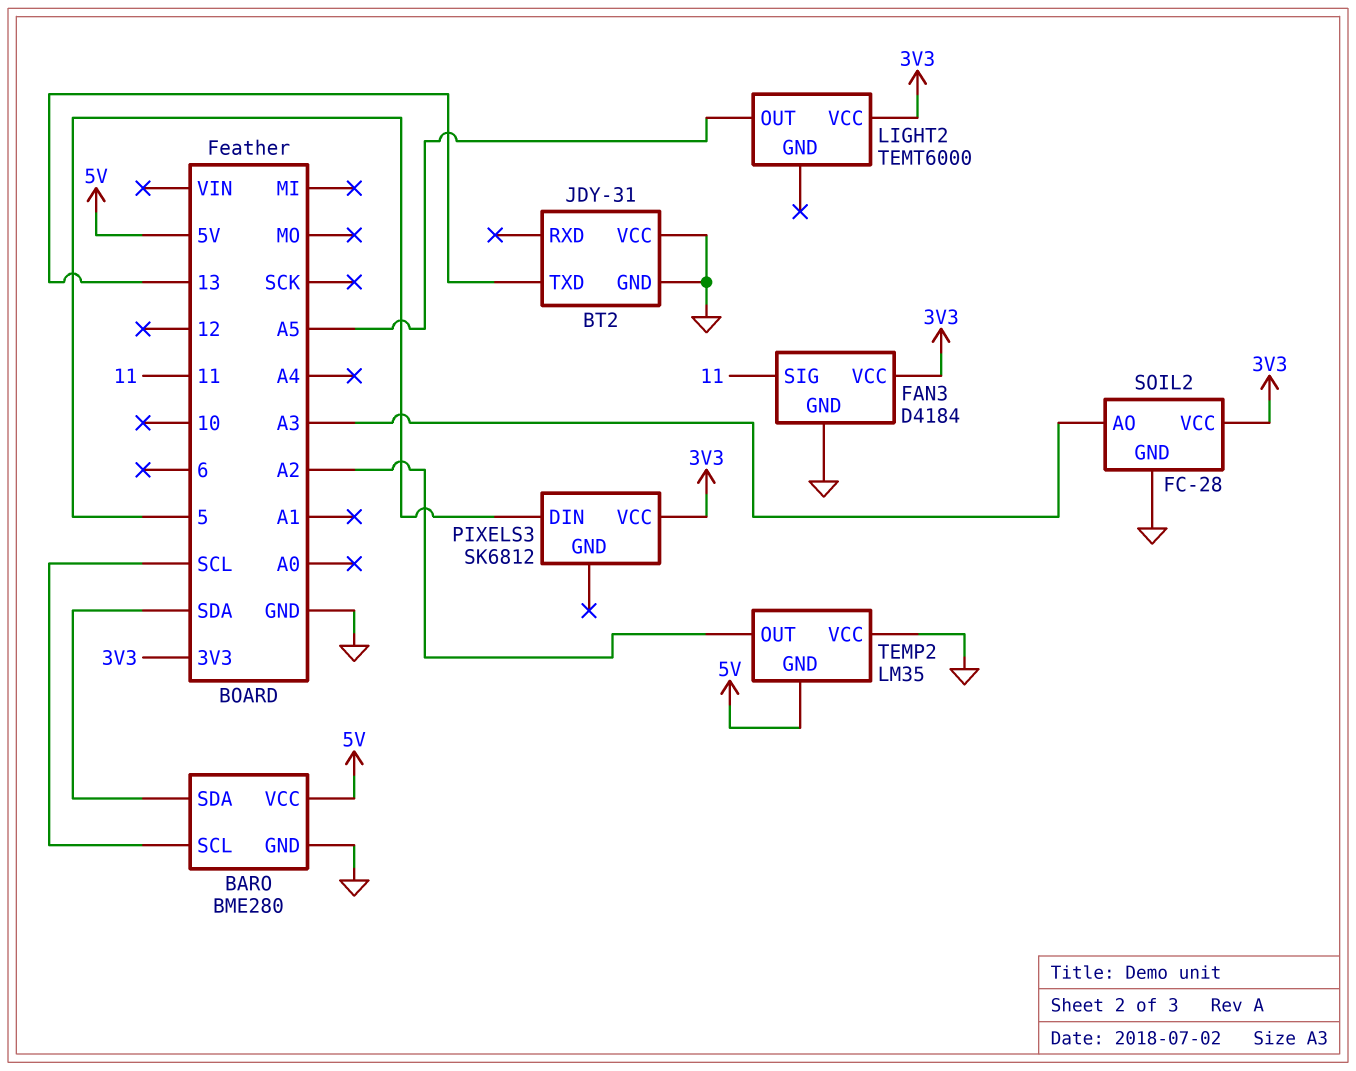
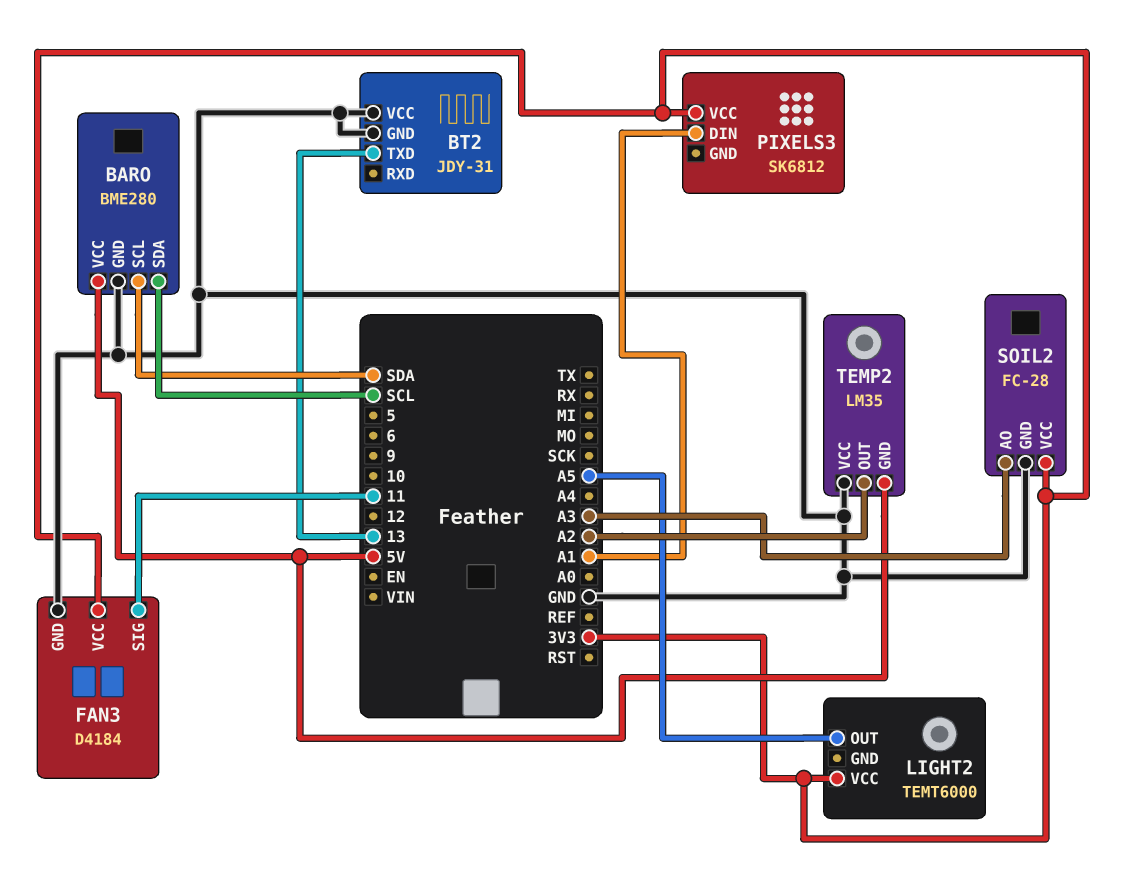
BARO pin SCL: SCL -> SDA
BARO pin SDA: SDA -> SCL
PIXELS3 pin DIN: 5 -> A1

